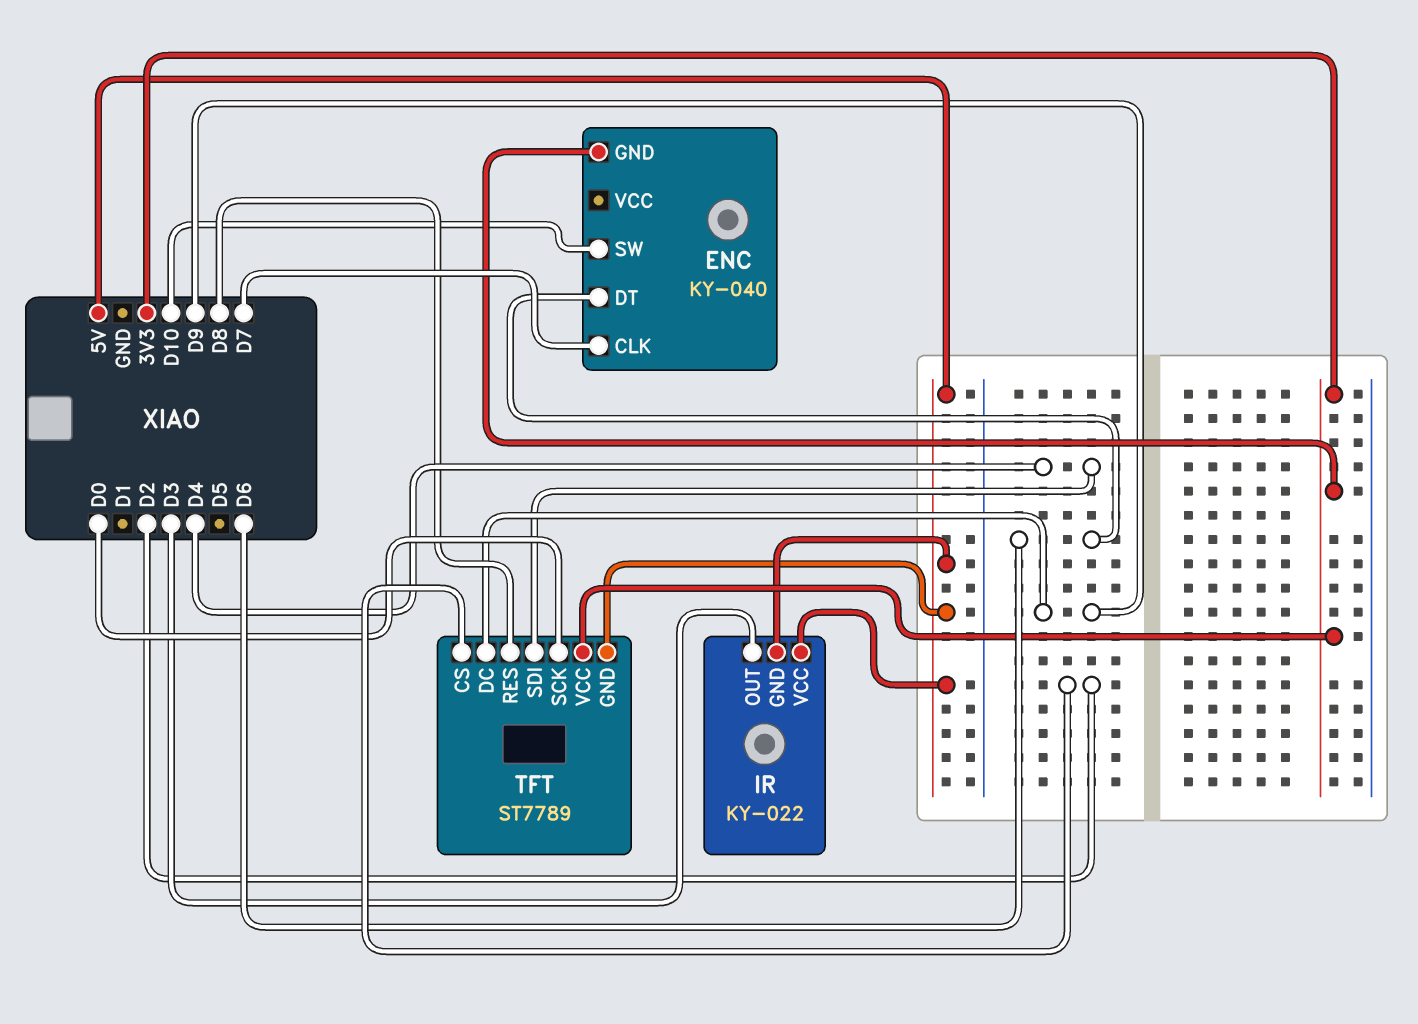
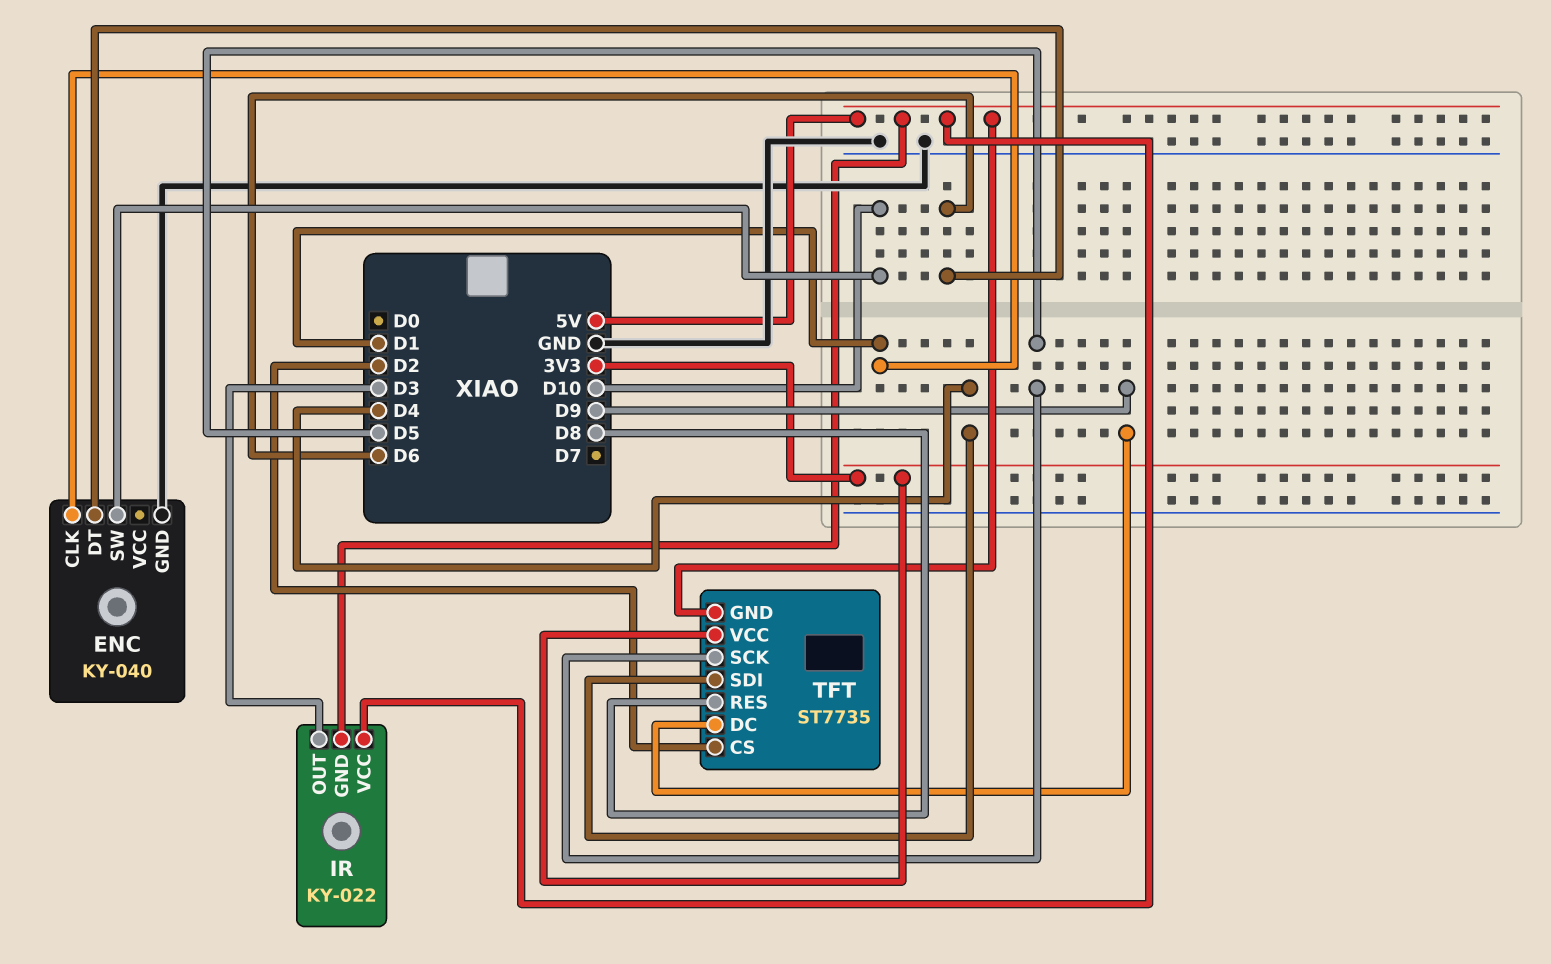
ENC pin CLK: D7 -> D1
ENC pin GND: 3V3 -> GND
TFT: ST7789 -> ST7735
TFT pin SCK: D0 -> D5

